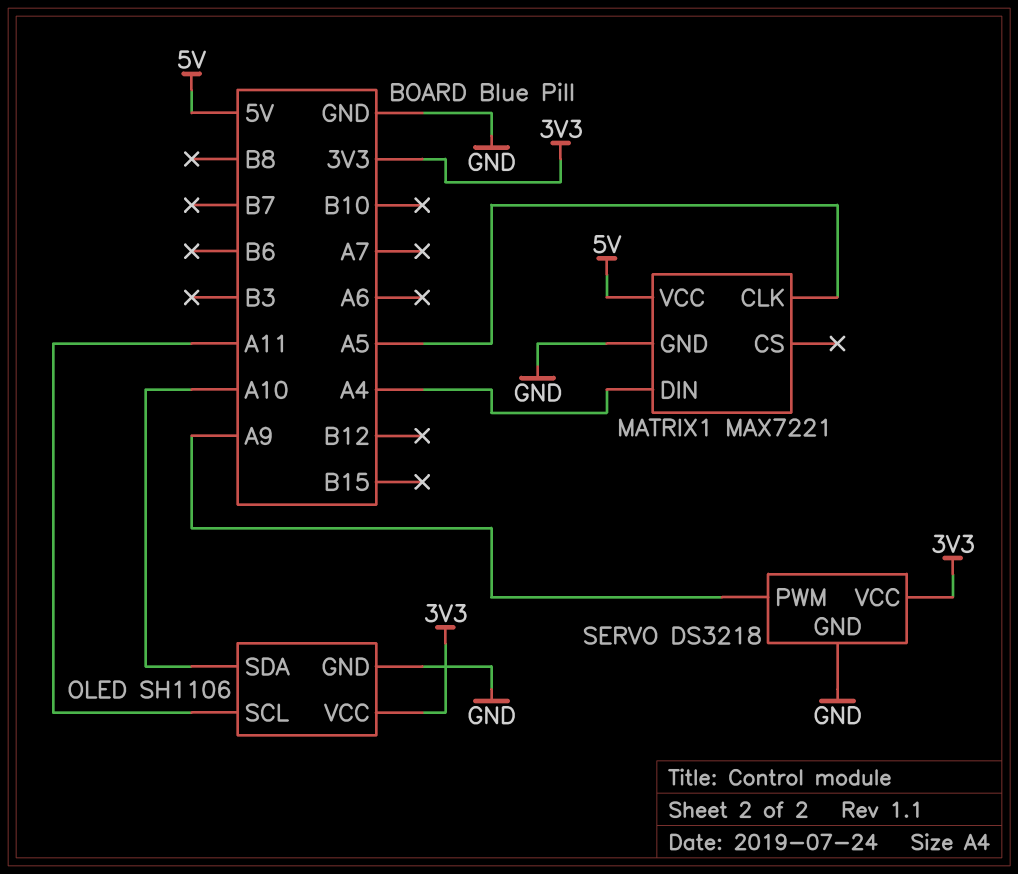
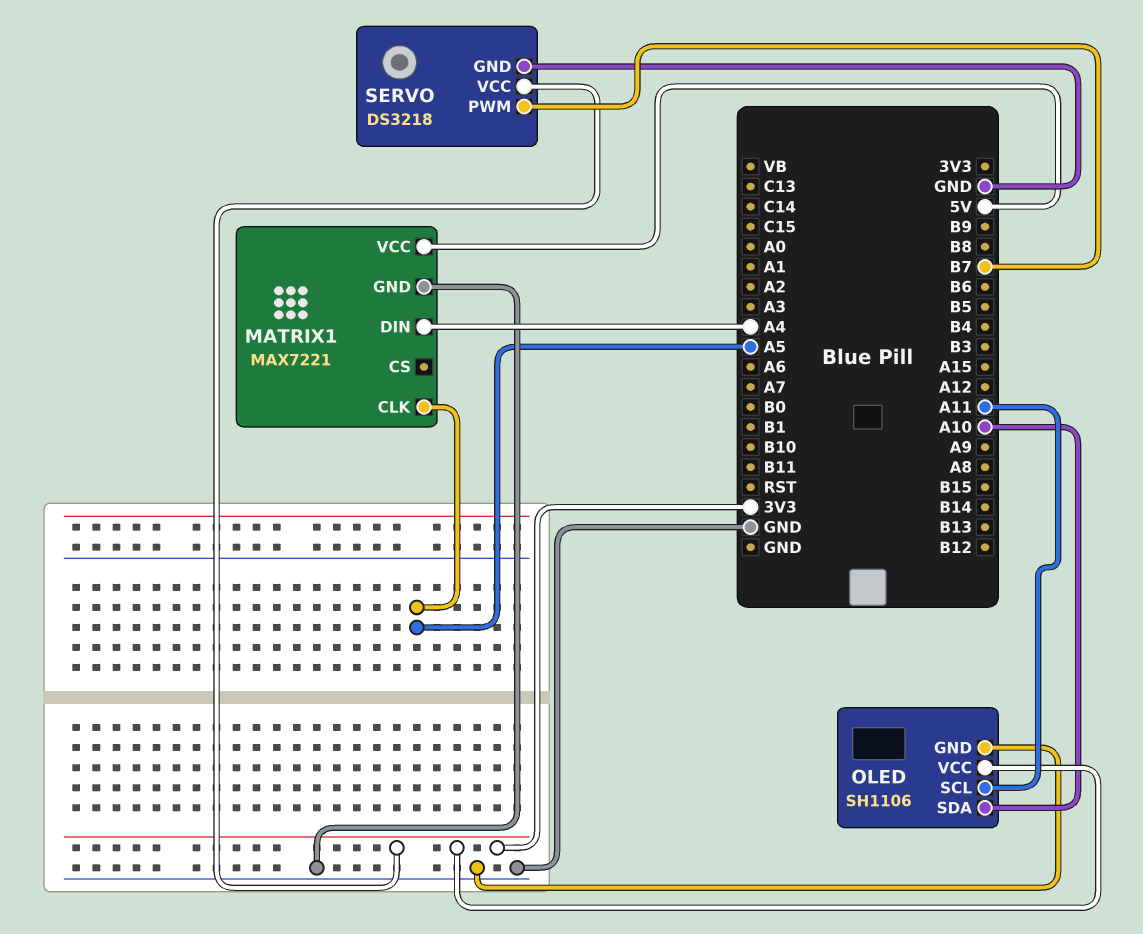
SERVO pin PWM: A9 -> B7

